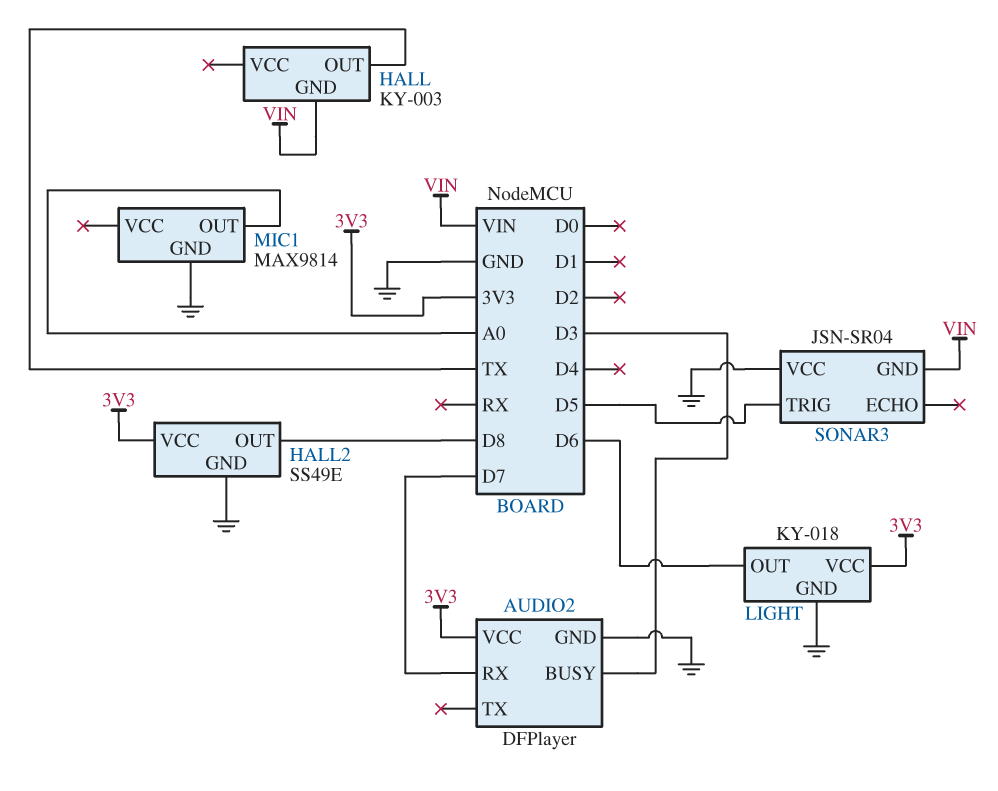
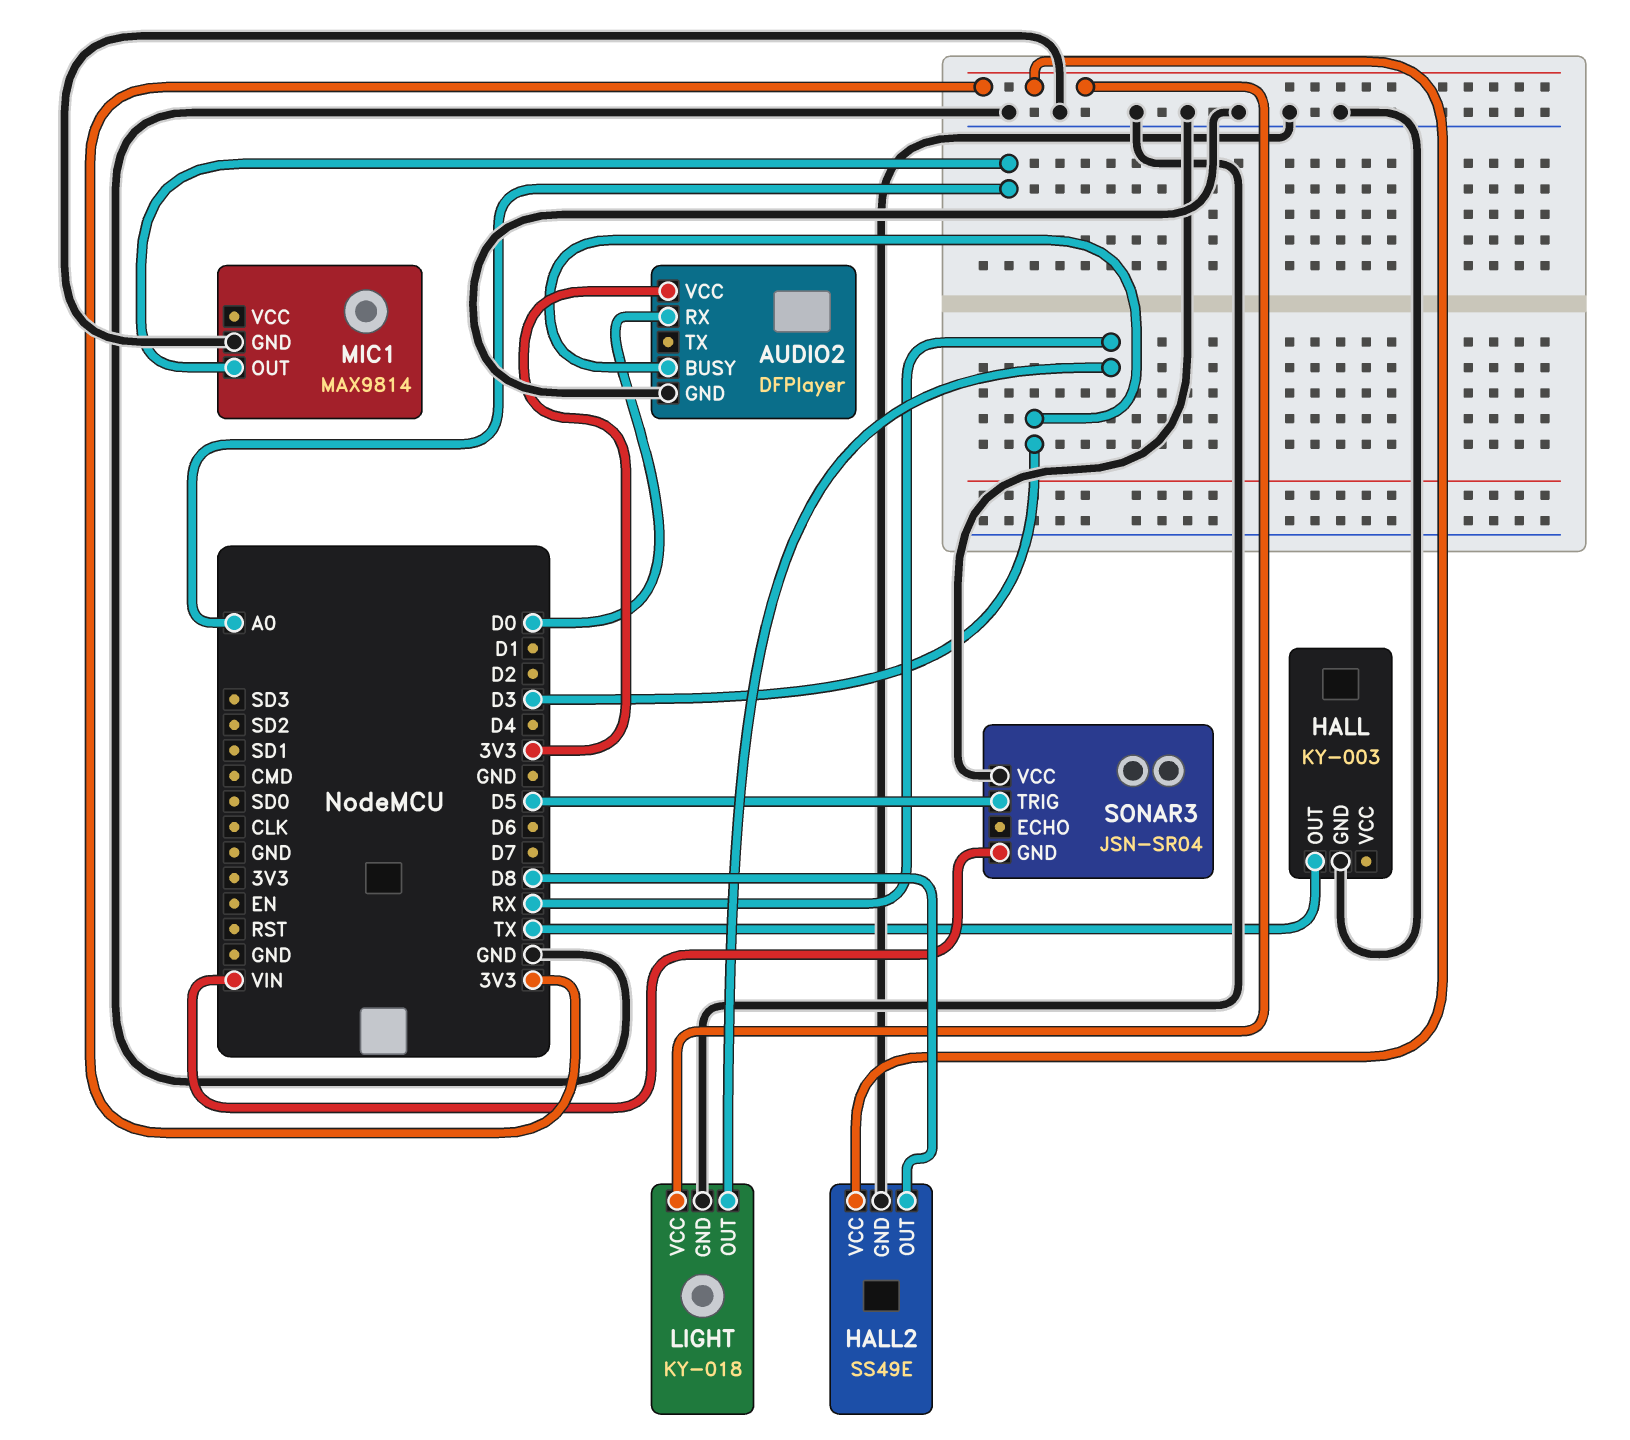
AUDIO2 pin RX: D7 -> D0
HALL pin GND: VIN -> GND
LIGHT pin OUT: D6 -> RX

